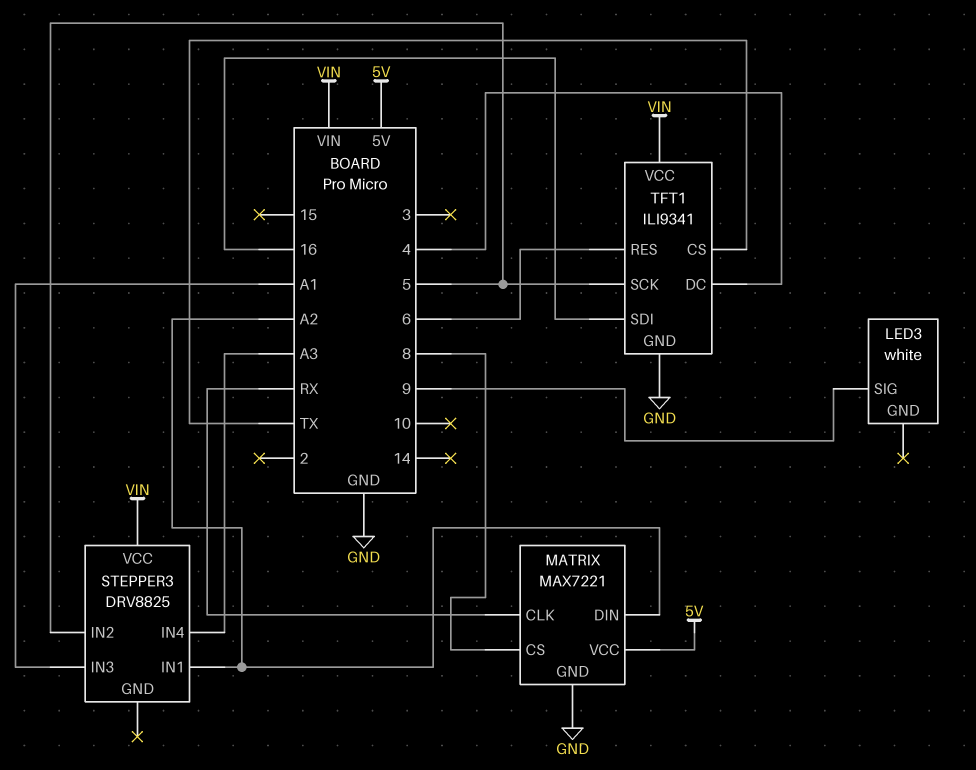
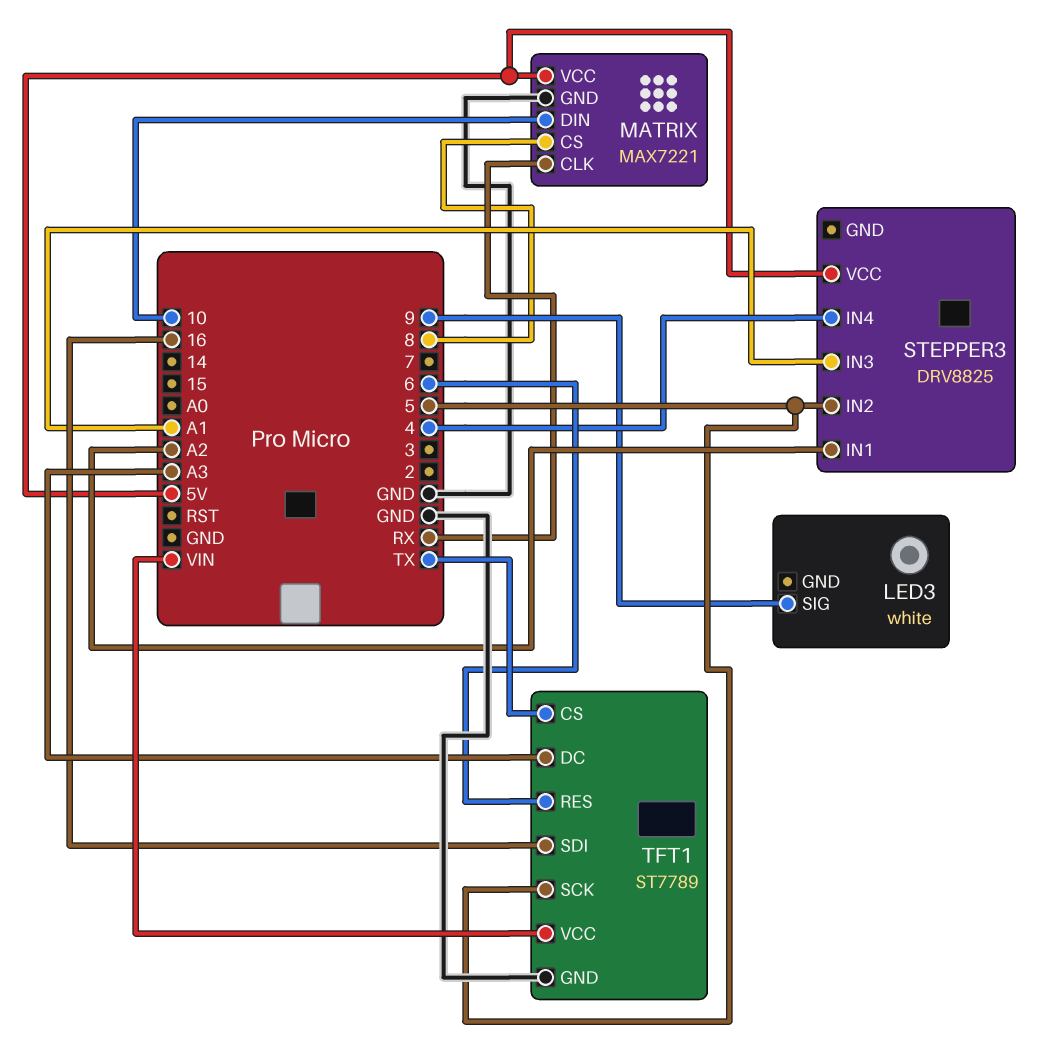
MATRIX pin DIN: A2 -> 10
STEPPER3 pin IN4: A3 -> 4
STEPPER3 pin VCC: VIN -> 5V
TFT1: ILI9341 -> ST7789
TFT1 pin DC: 4 -> A3

